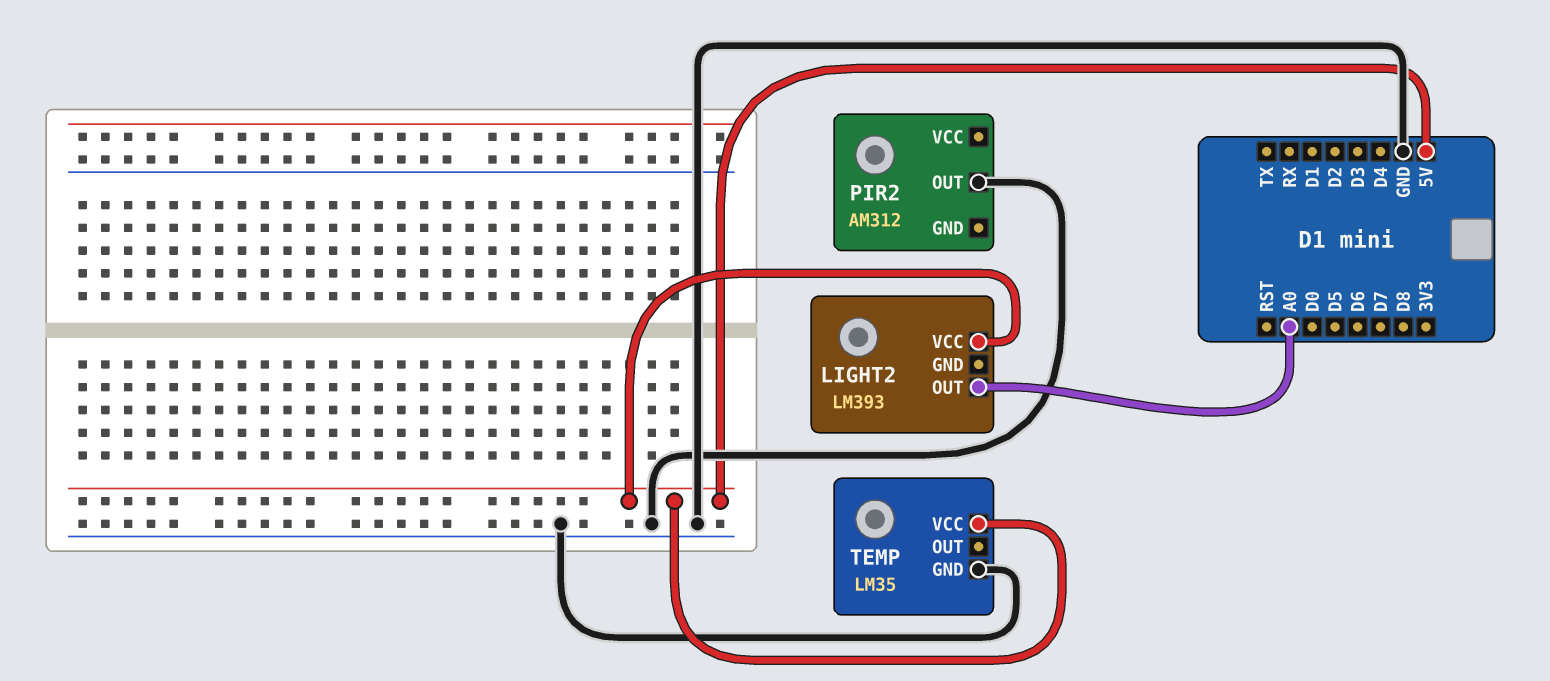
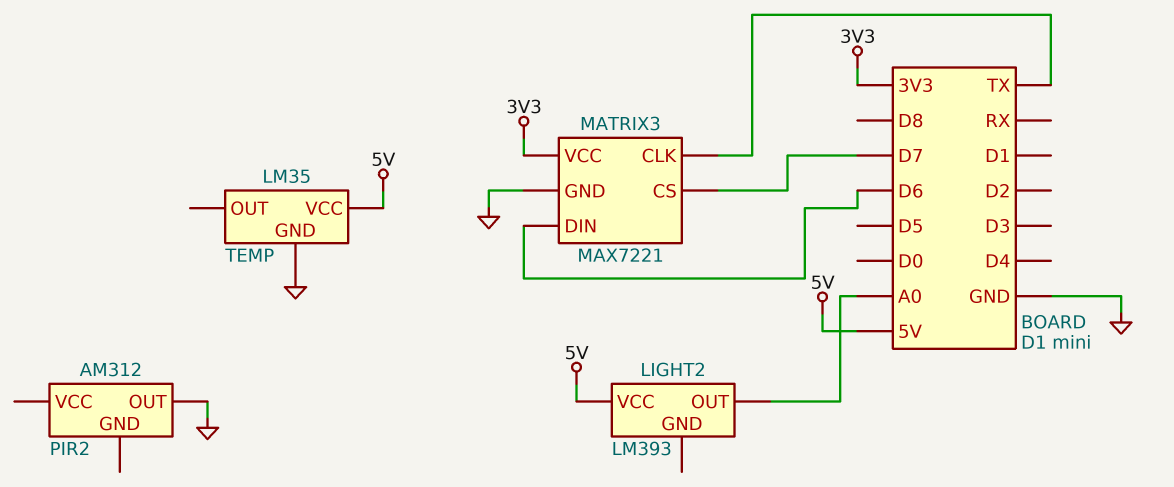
MATRIX3: none -> MAX7221
MATRIX3 pin CLK: none -> TX
MATRIX3 pin CS: none -> D7
MATRIX3 pin DIN: none -> D6
MATRIX3 pin GND: none -> GND
MATRIX3 pin VCC: none -> 3V3

